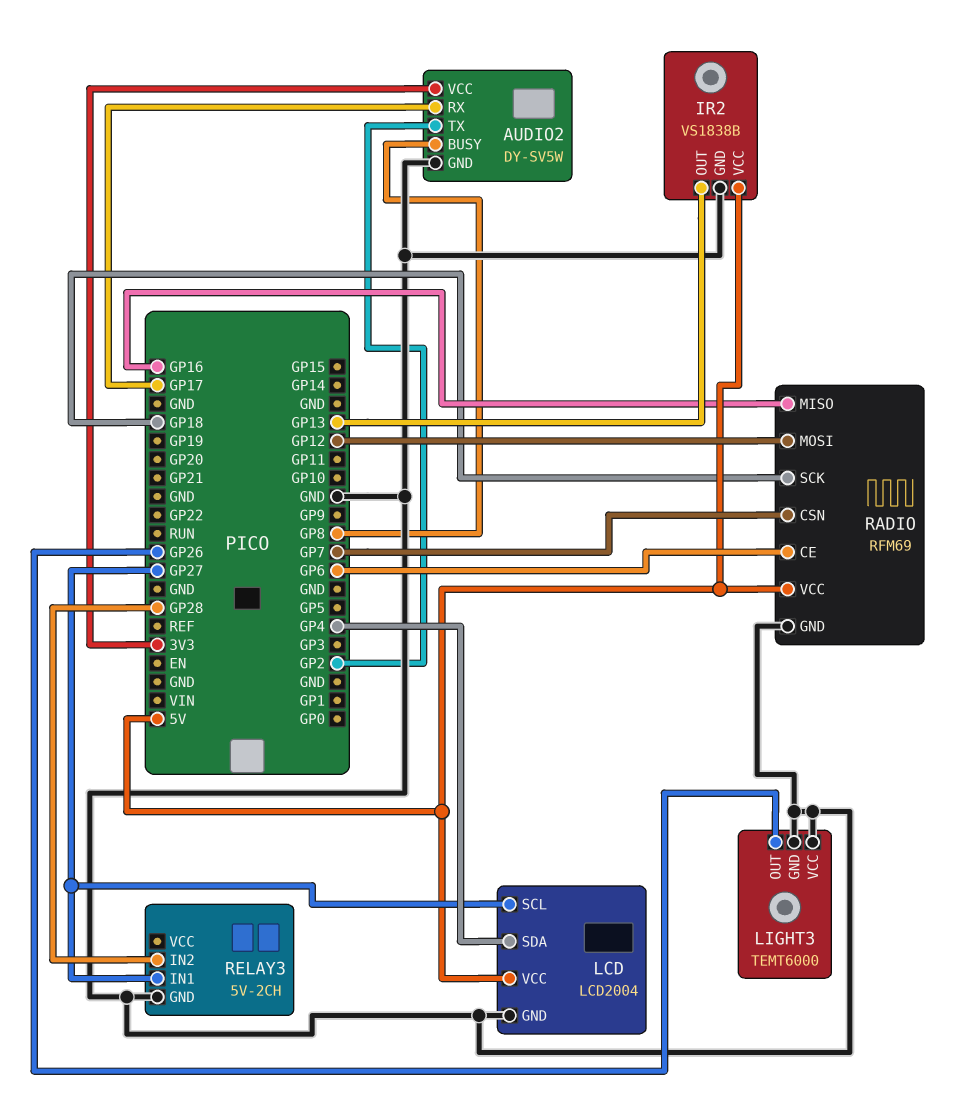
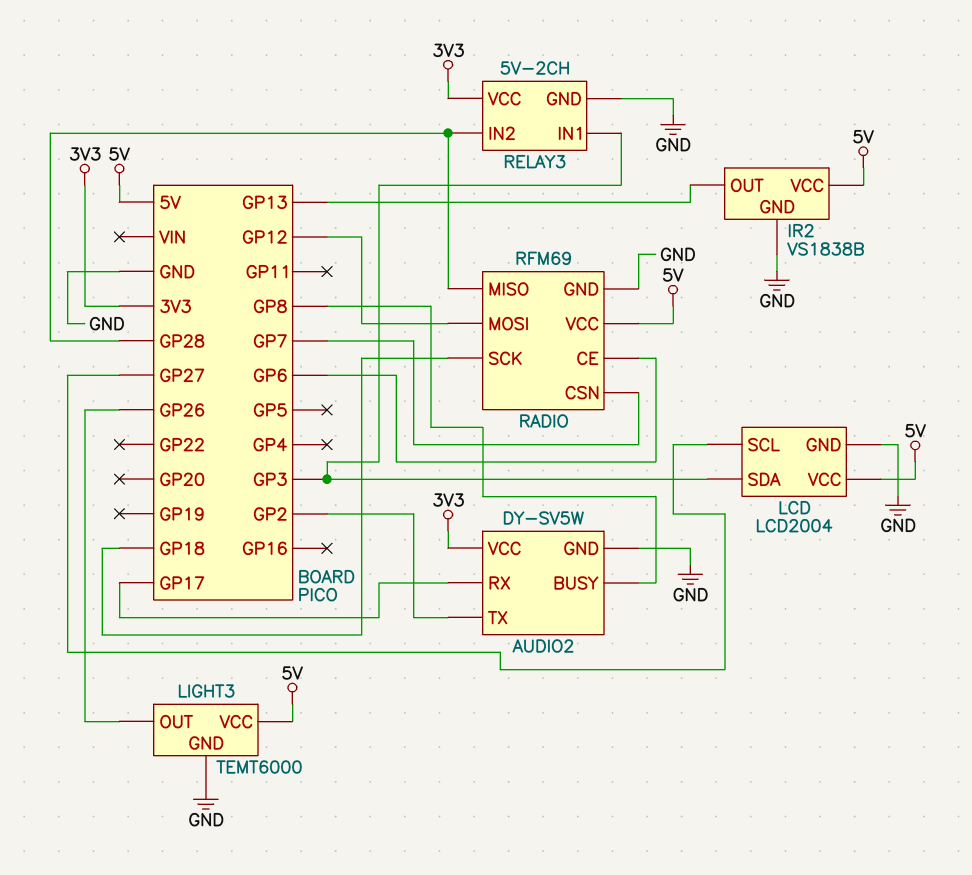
LCD pin SDA: GP4 -> GP3
LIGHT3 pin VCC: GND -> 5V
RADIO pin MISO: GP16 -> GP28
RELAY3 pin IN1: GP27 -> GP3
RELAY3 pin VCC: none -> 3V3

